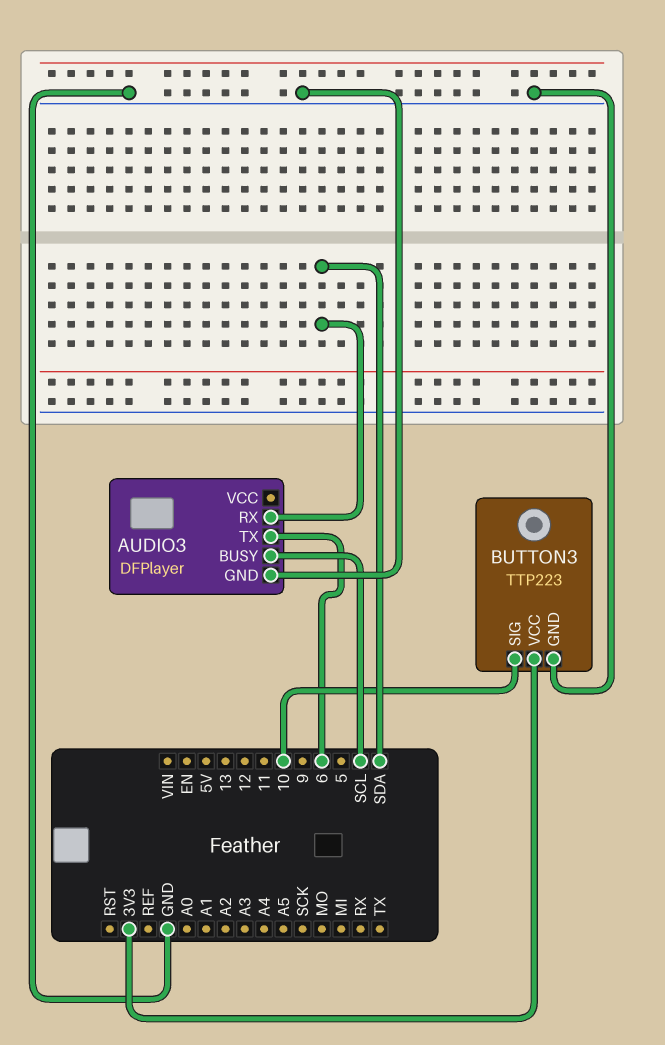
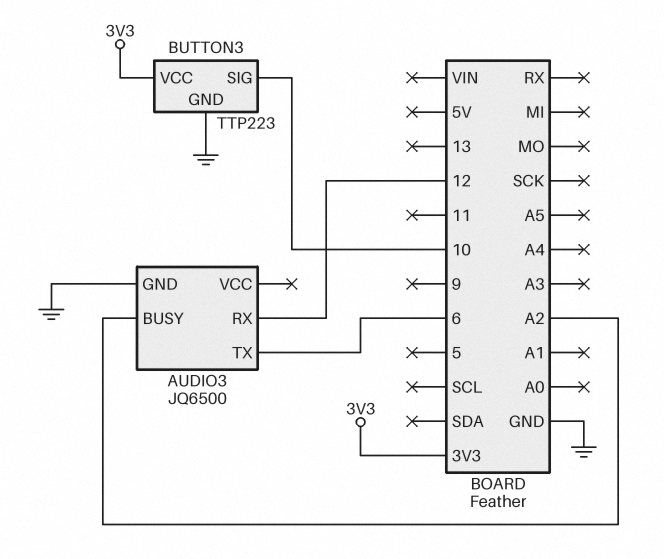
AUDIO3: DFPlayer -> JQ6500
AUDIO3 pin BUSY: SCL -> A2
AUDIO3 pin RX: SDA -> 12

